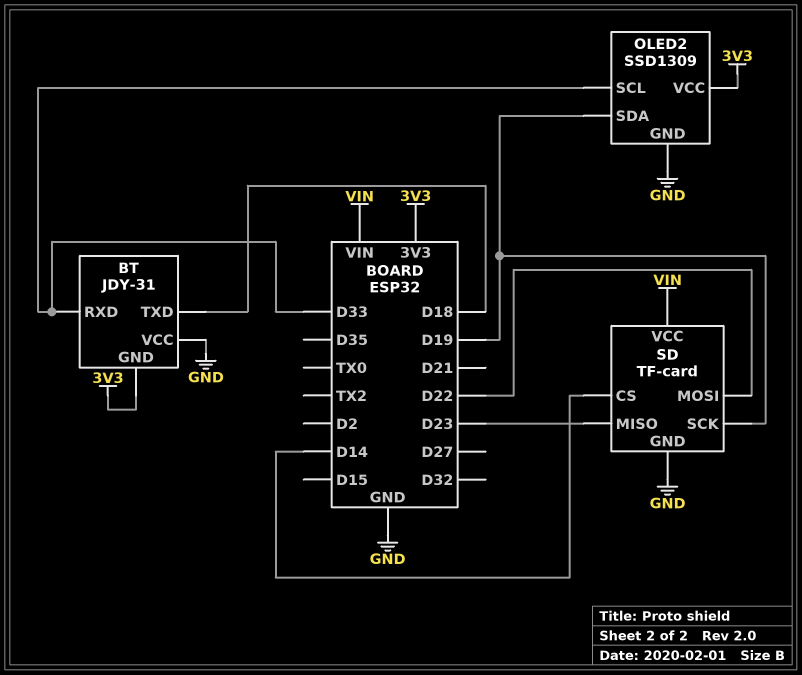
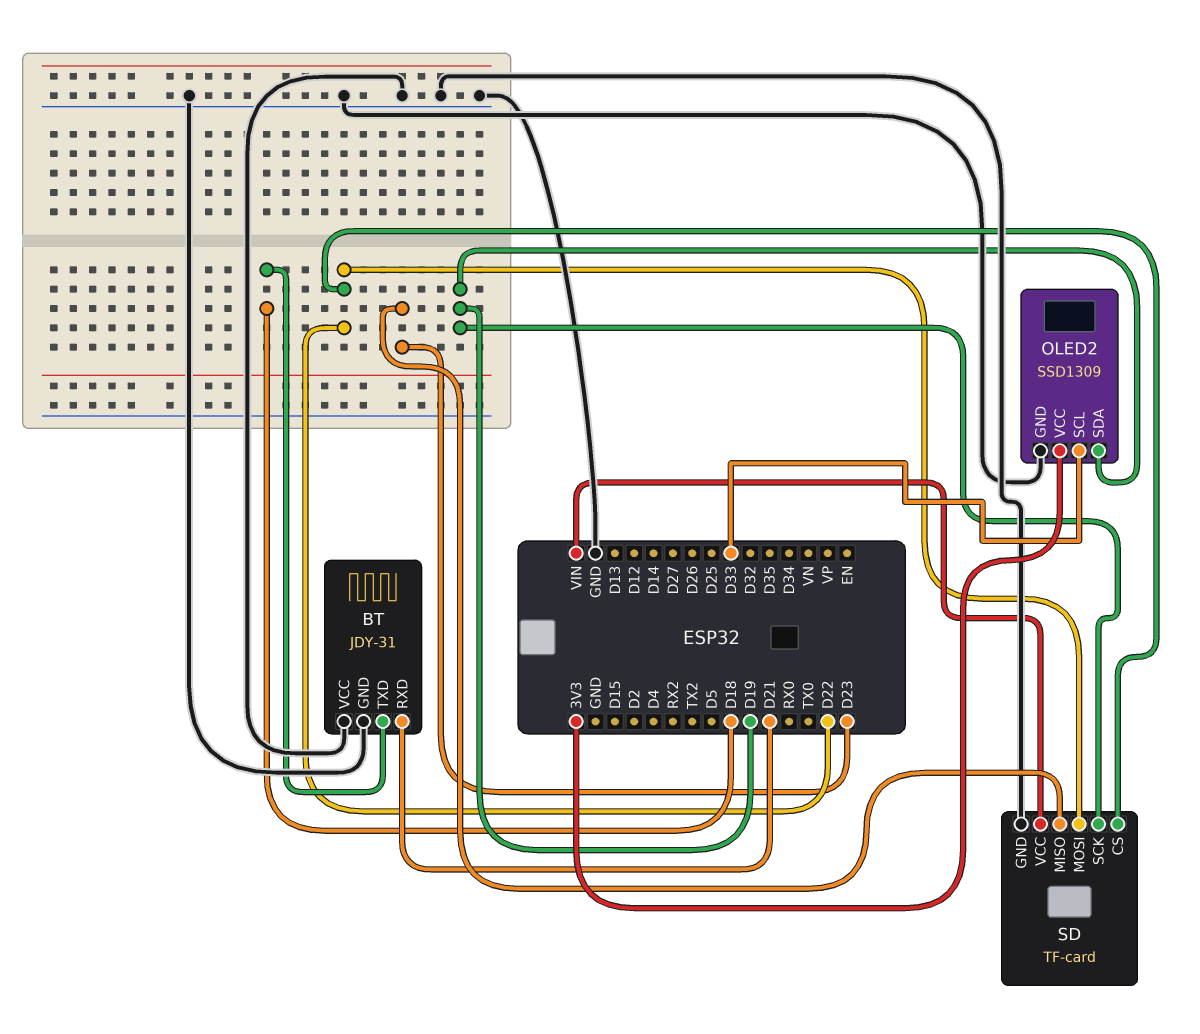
BT pin GND: 3V3 -> GND
BT pin RXD: D33 -> D21
SD pin CS: D14 -> D22

